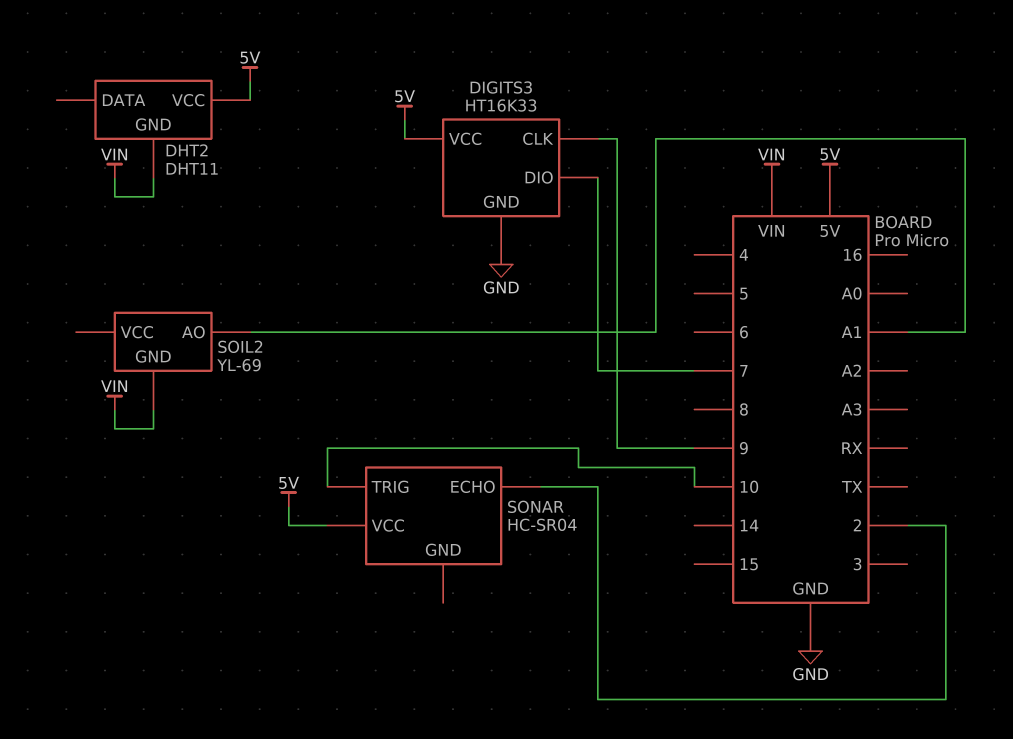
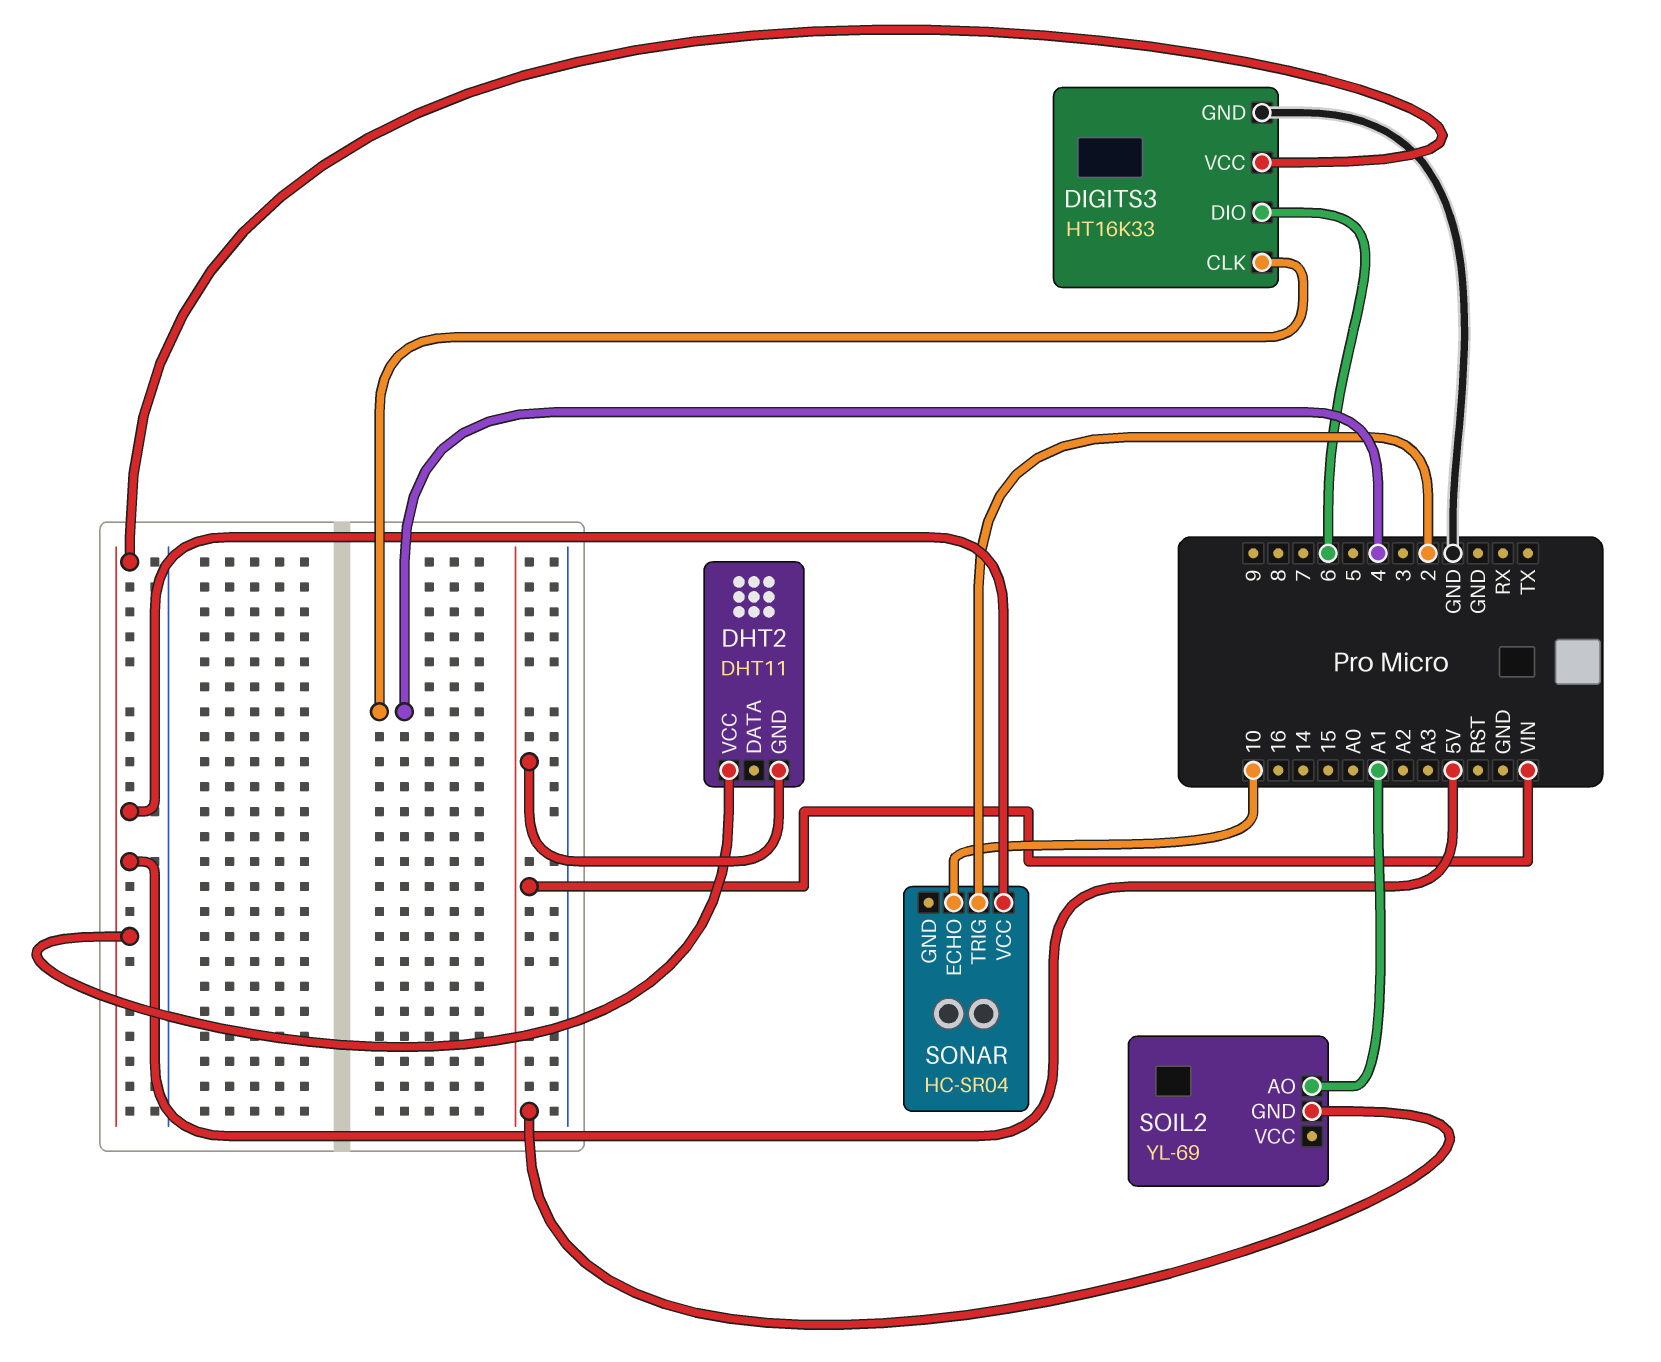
DIGITS3 pin CLK: 9 -> 4
DIGITS3 pin DIO: 7 -> 6
SONAR pin ECHO: 2 -> 10
SONAR pin TRIG: 10 -> 2

